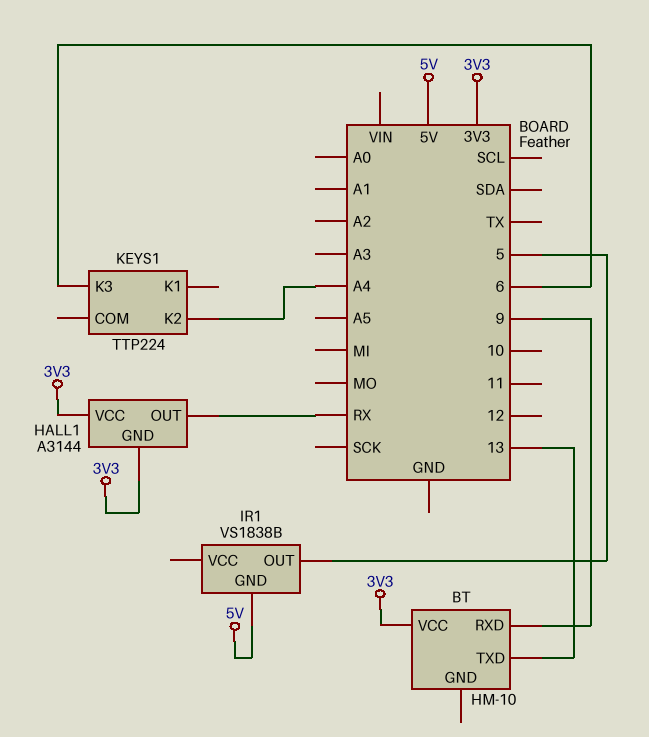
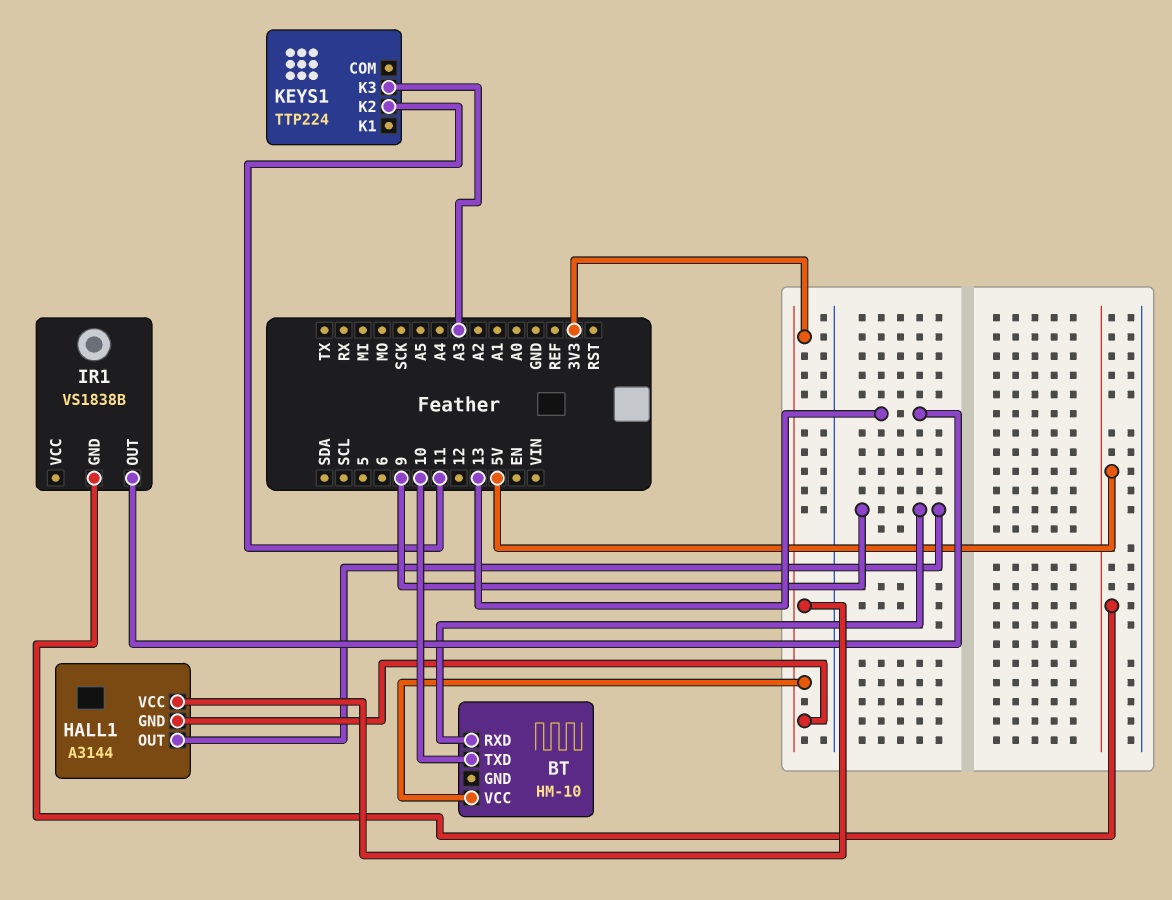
BT pin TXD: 13 -> 10
HALL1 pin OUT: RX -> 9
IR1 pin OUT: 5 -> 13
KEYS1 pin K2: A4 -> 11
KEYS1 pin K3: 6 -> A3

